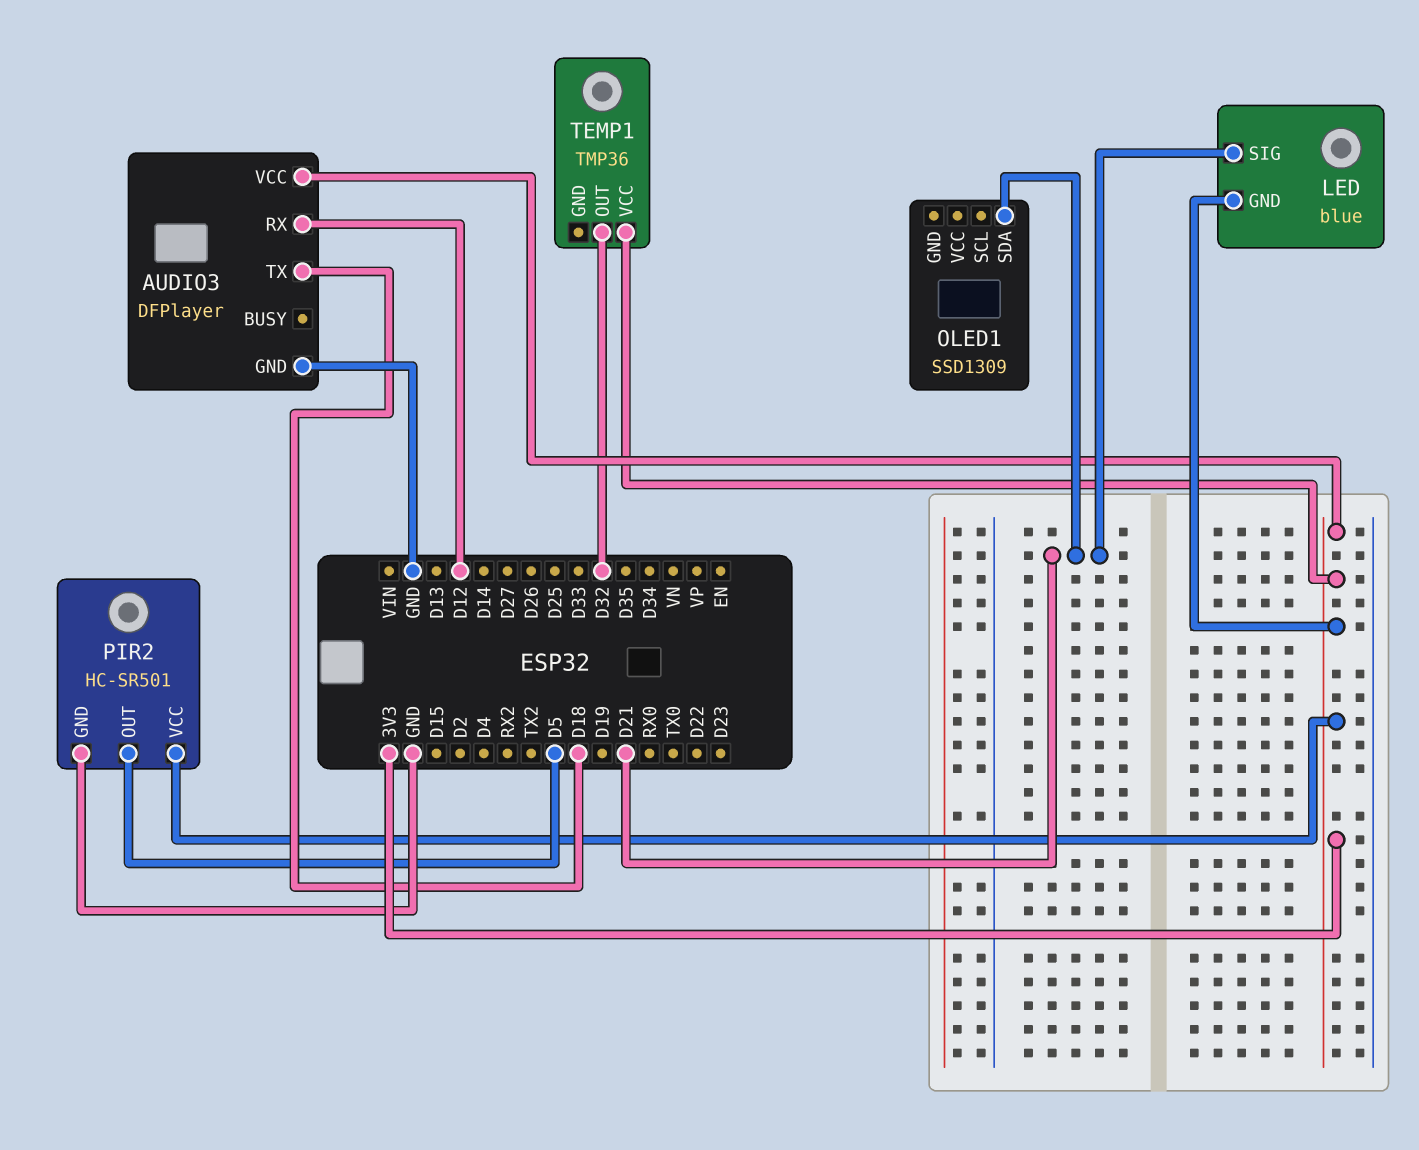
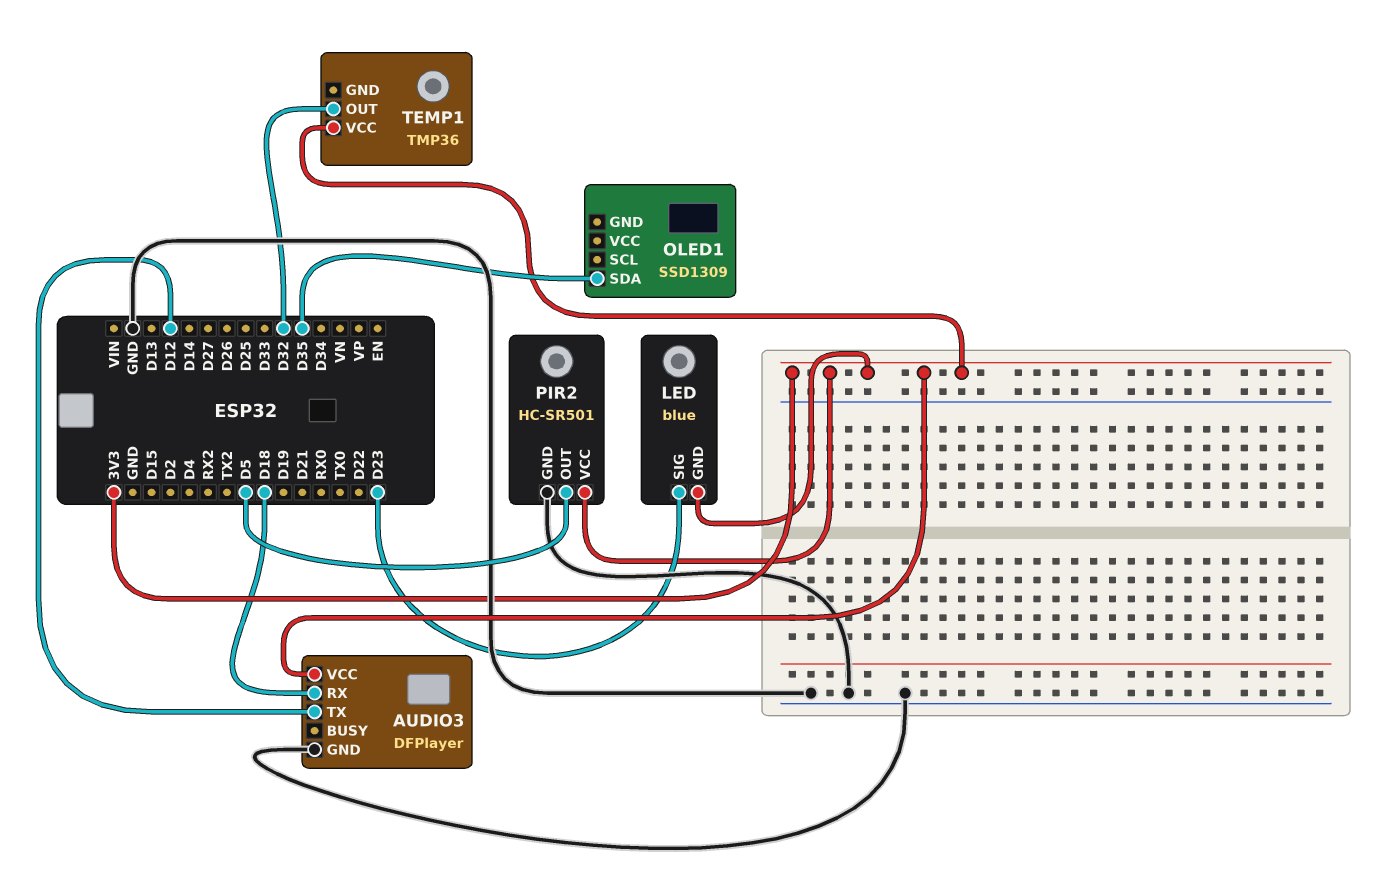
AUDIO3 pin RX: D12 -> D18
AUDIO3 pin TX: D18 -> D12
LED pin SIG: D21 -> D23
OLED1 pin SDA: D21 -> D35

